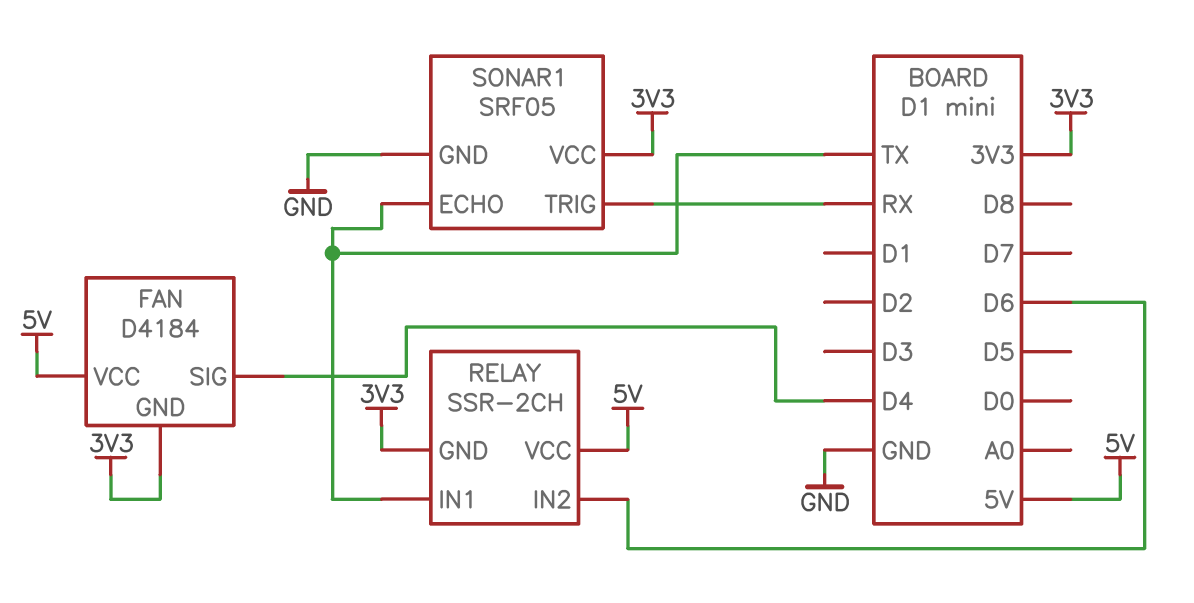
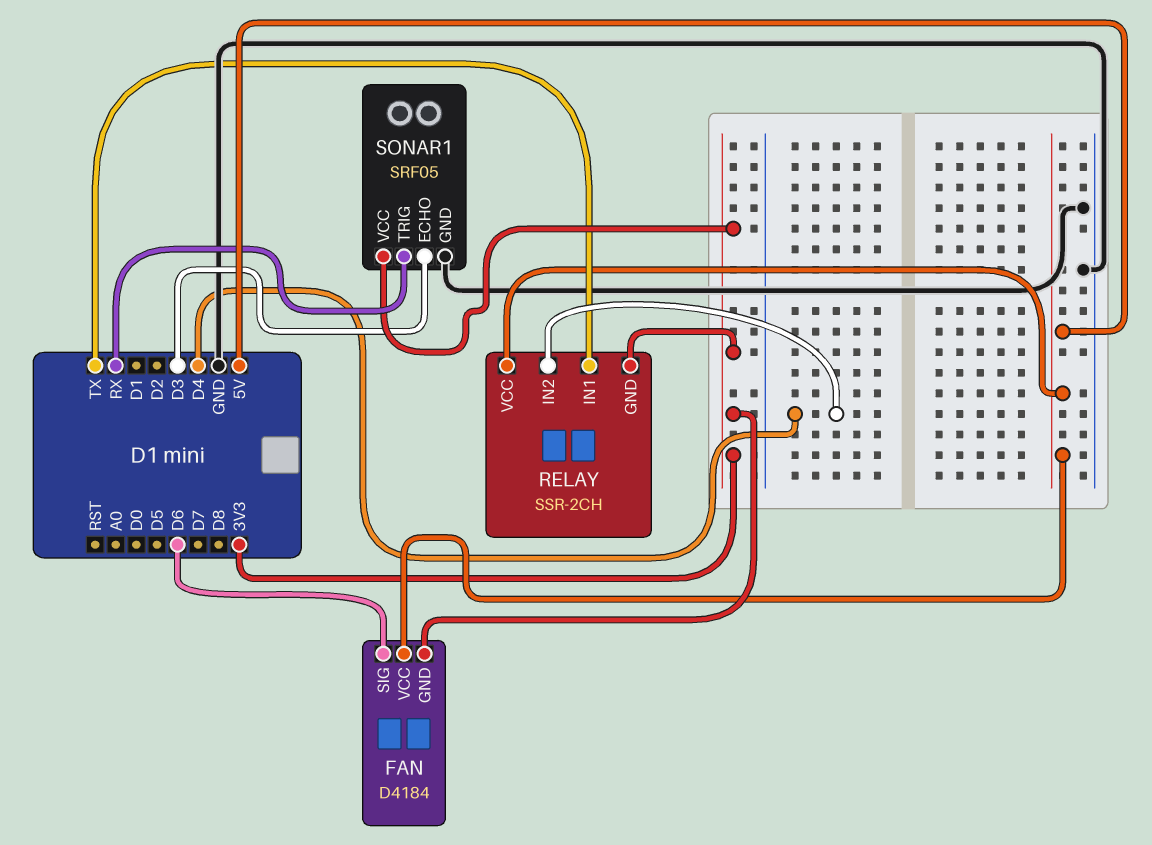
FAN pin SIG: D4 -> D6
RELAY pin IN2: D6 -> D4
SONAR1 pin ECHO: TX -> D3

